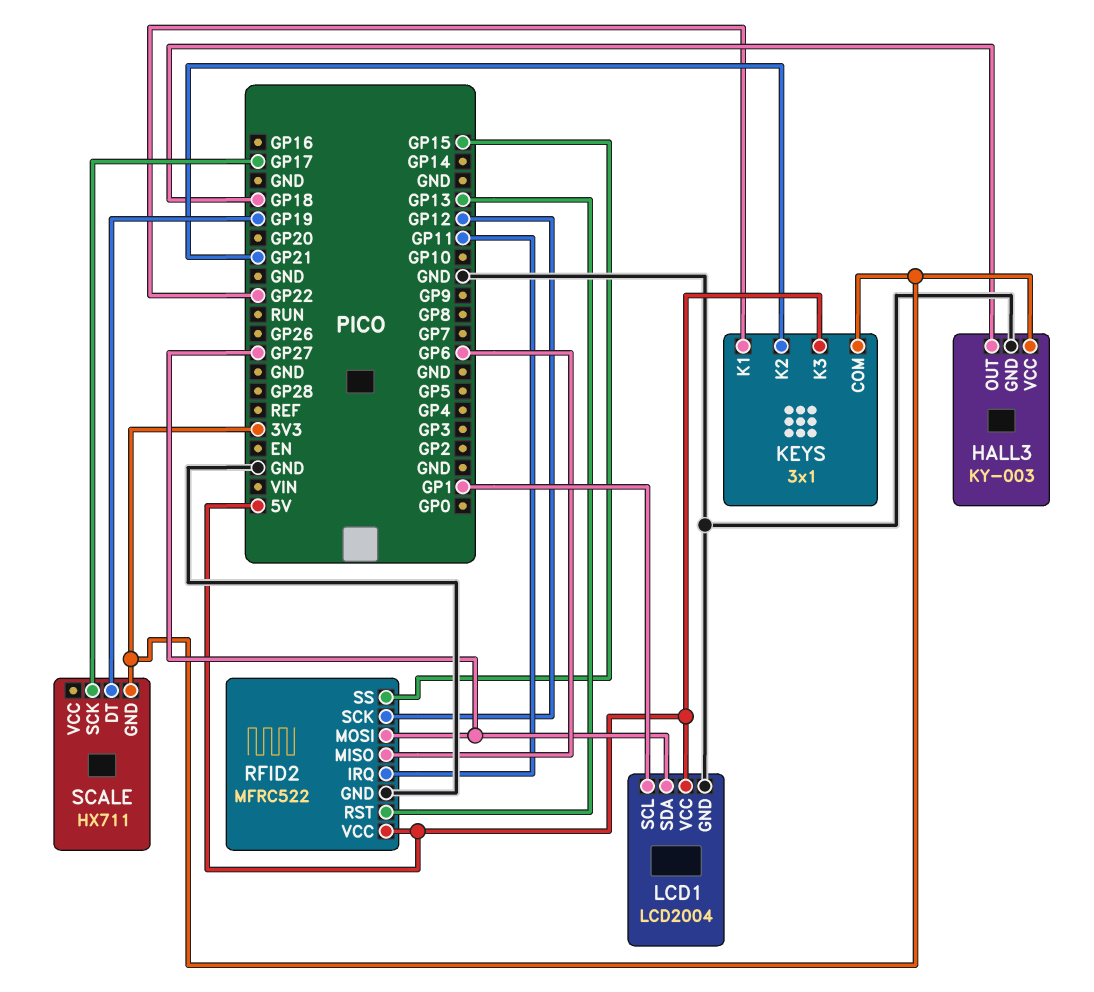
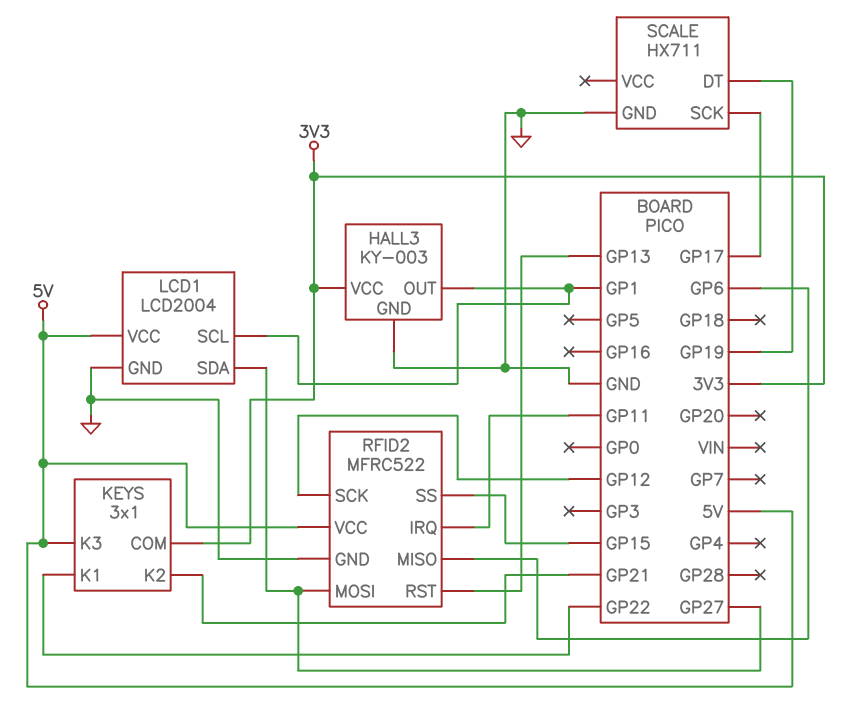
HALL3 pin OUT: GP18 -> GP1
SCALE pin GND: 3V3 -> GND

